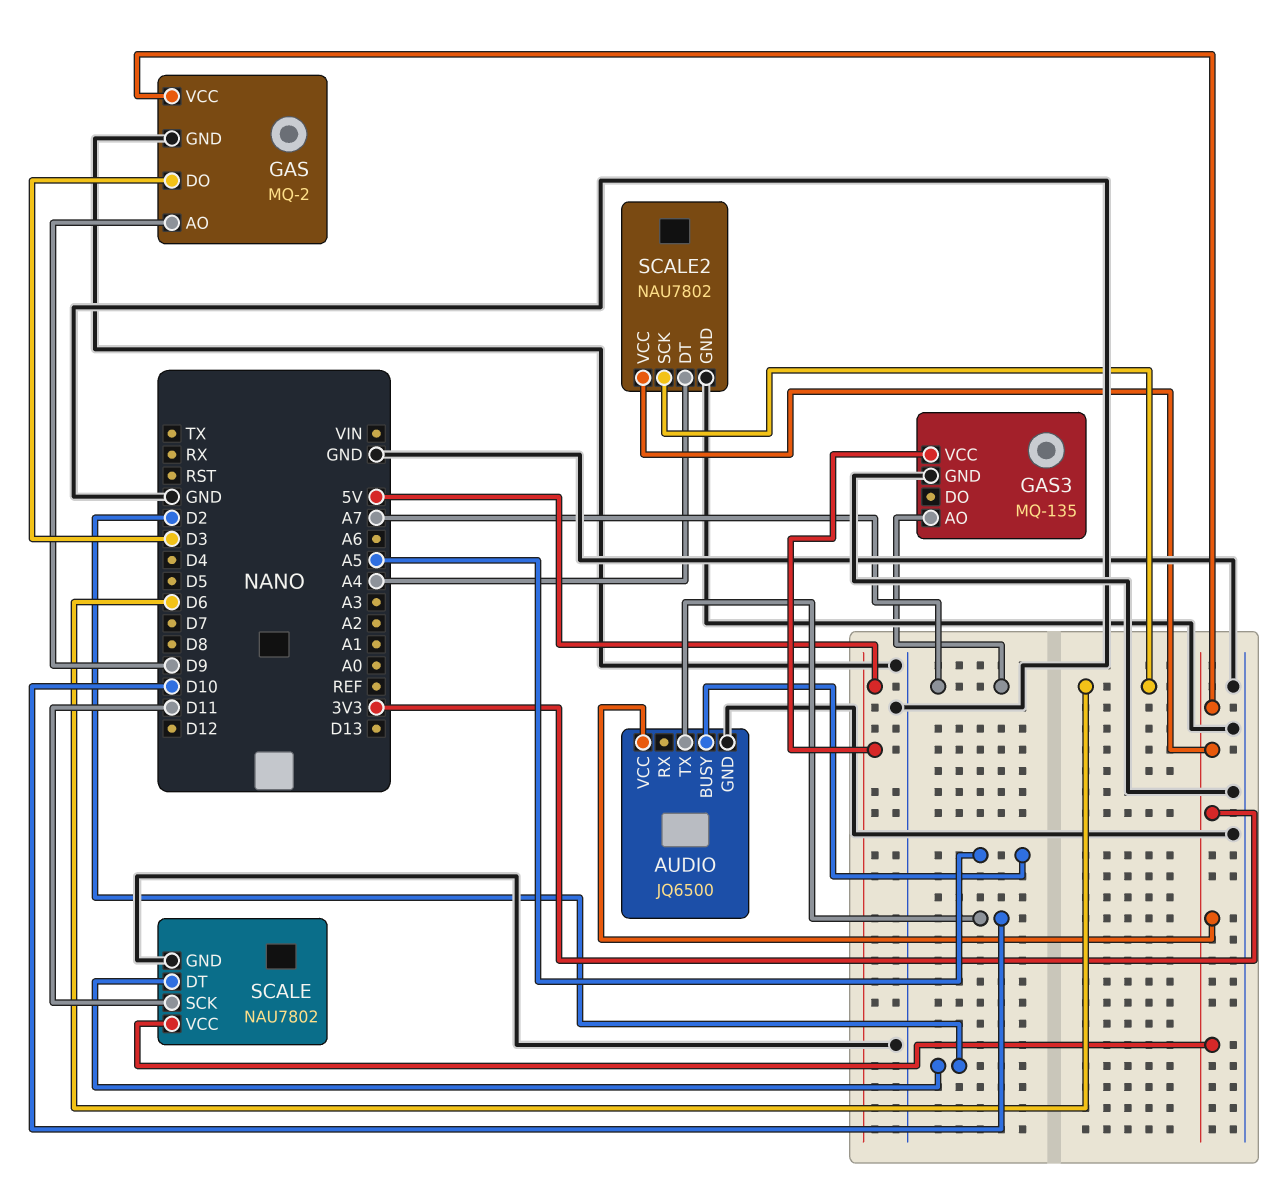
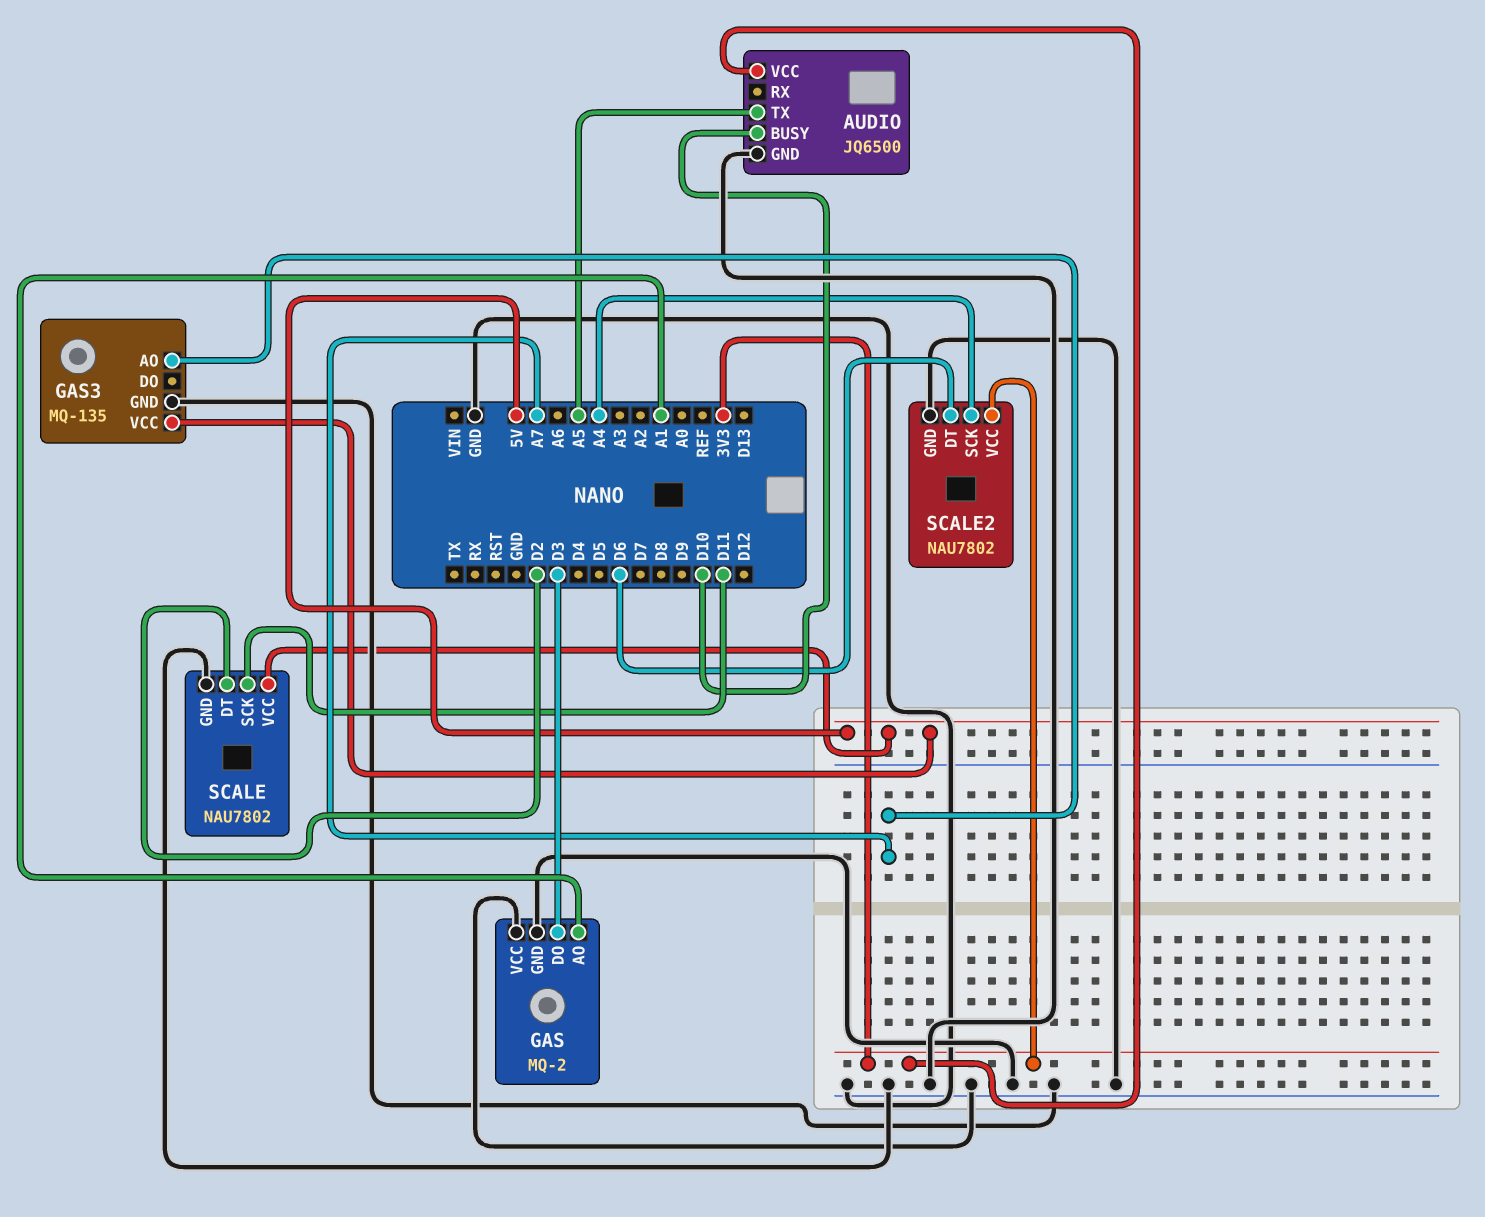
AUDIO pin BUSY: A5 -> D10
AUDIO pin TX: D10 -> A5
GAS pin AO: D9 -> A1
GAS pin VCC: 3V3 -> GND
SCALE pin VCC: 3V3 -> 5V
SCALE2 pin DT: A4 -> D6
SCALE2 pin SCK: D6 -> A4

